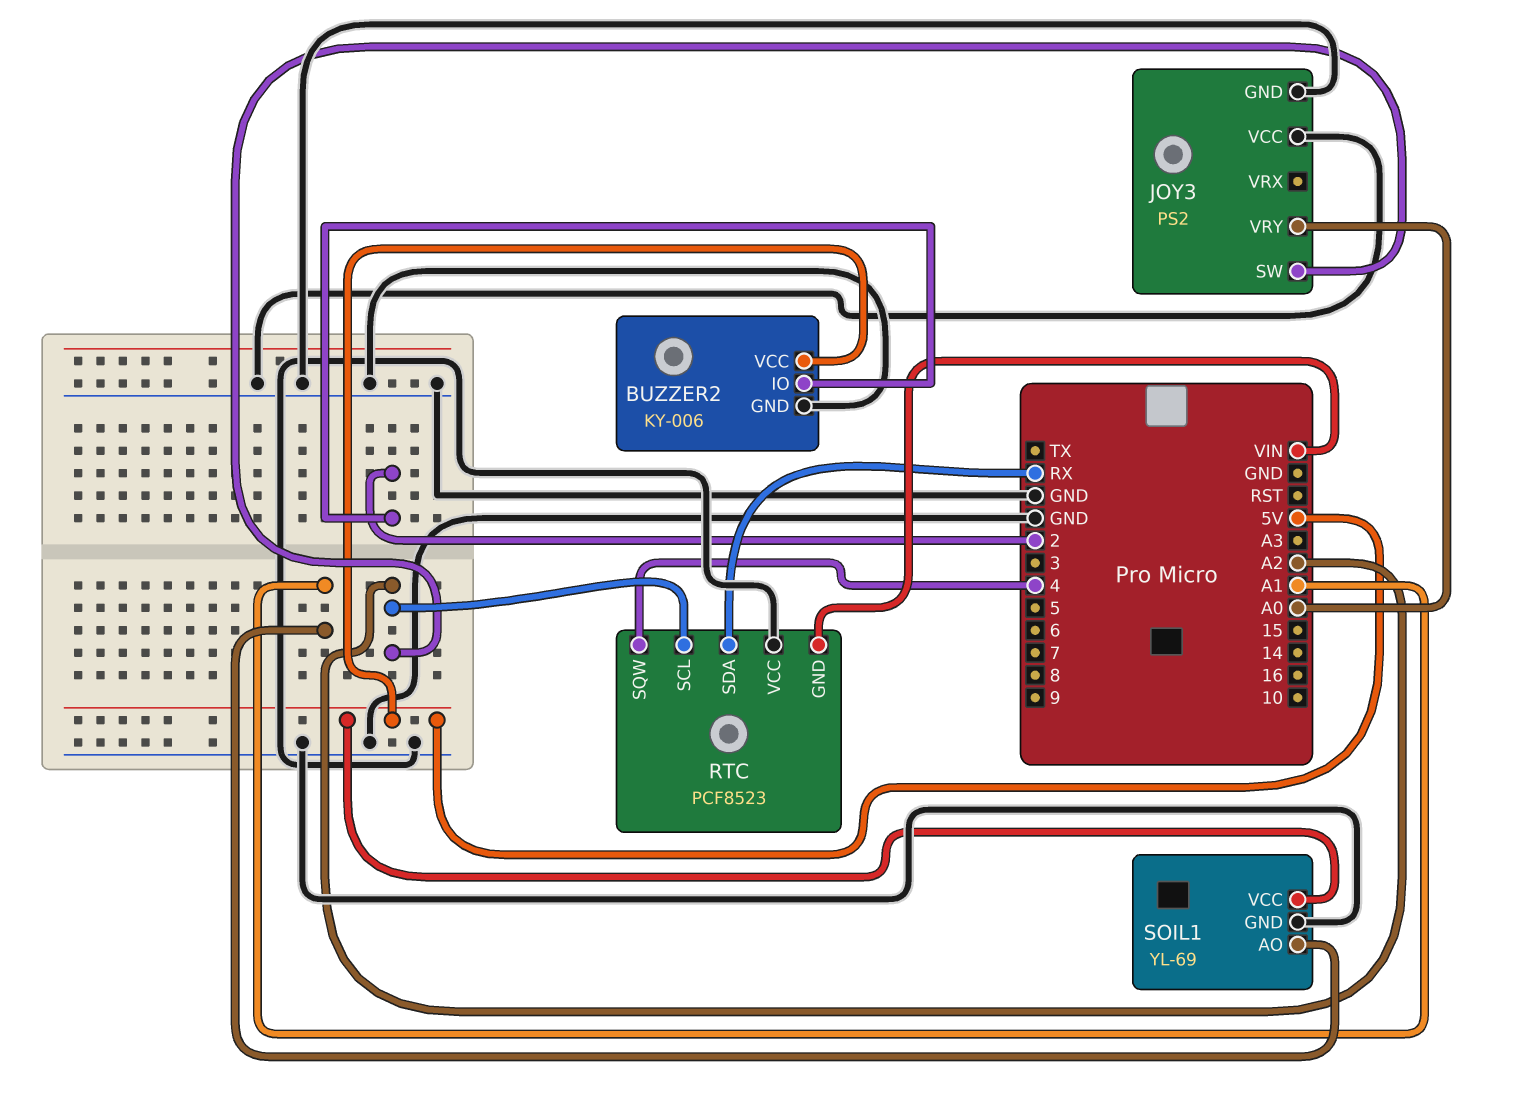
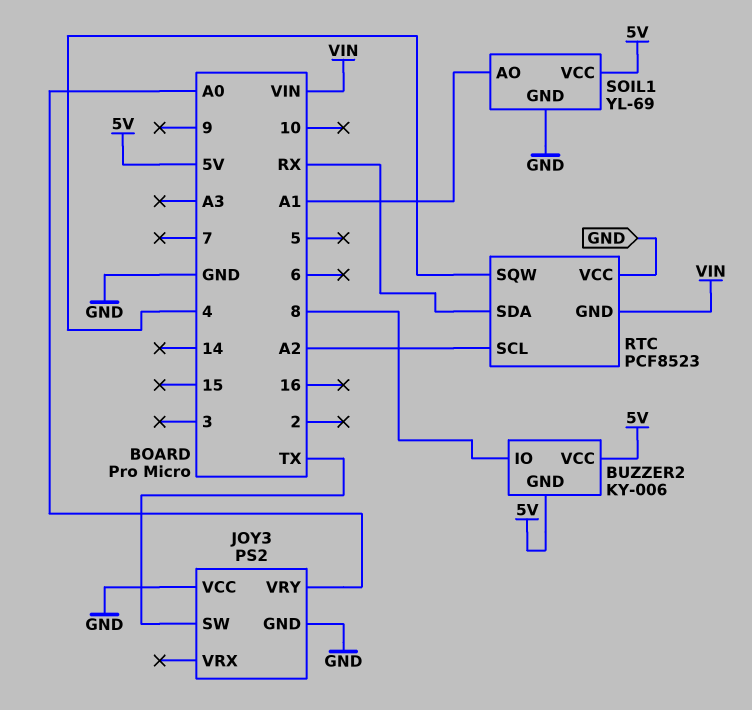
BUZZER2 pin GND: GND -> 5V
BUZZER2 pin IO: 2 -> 8
JOY3 pin SW: A2 -> TX

